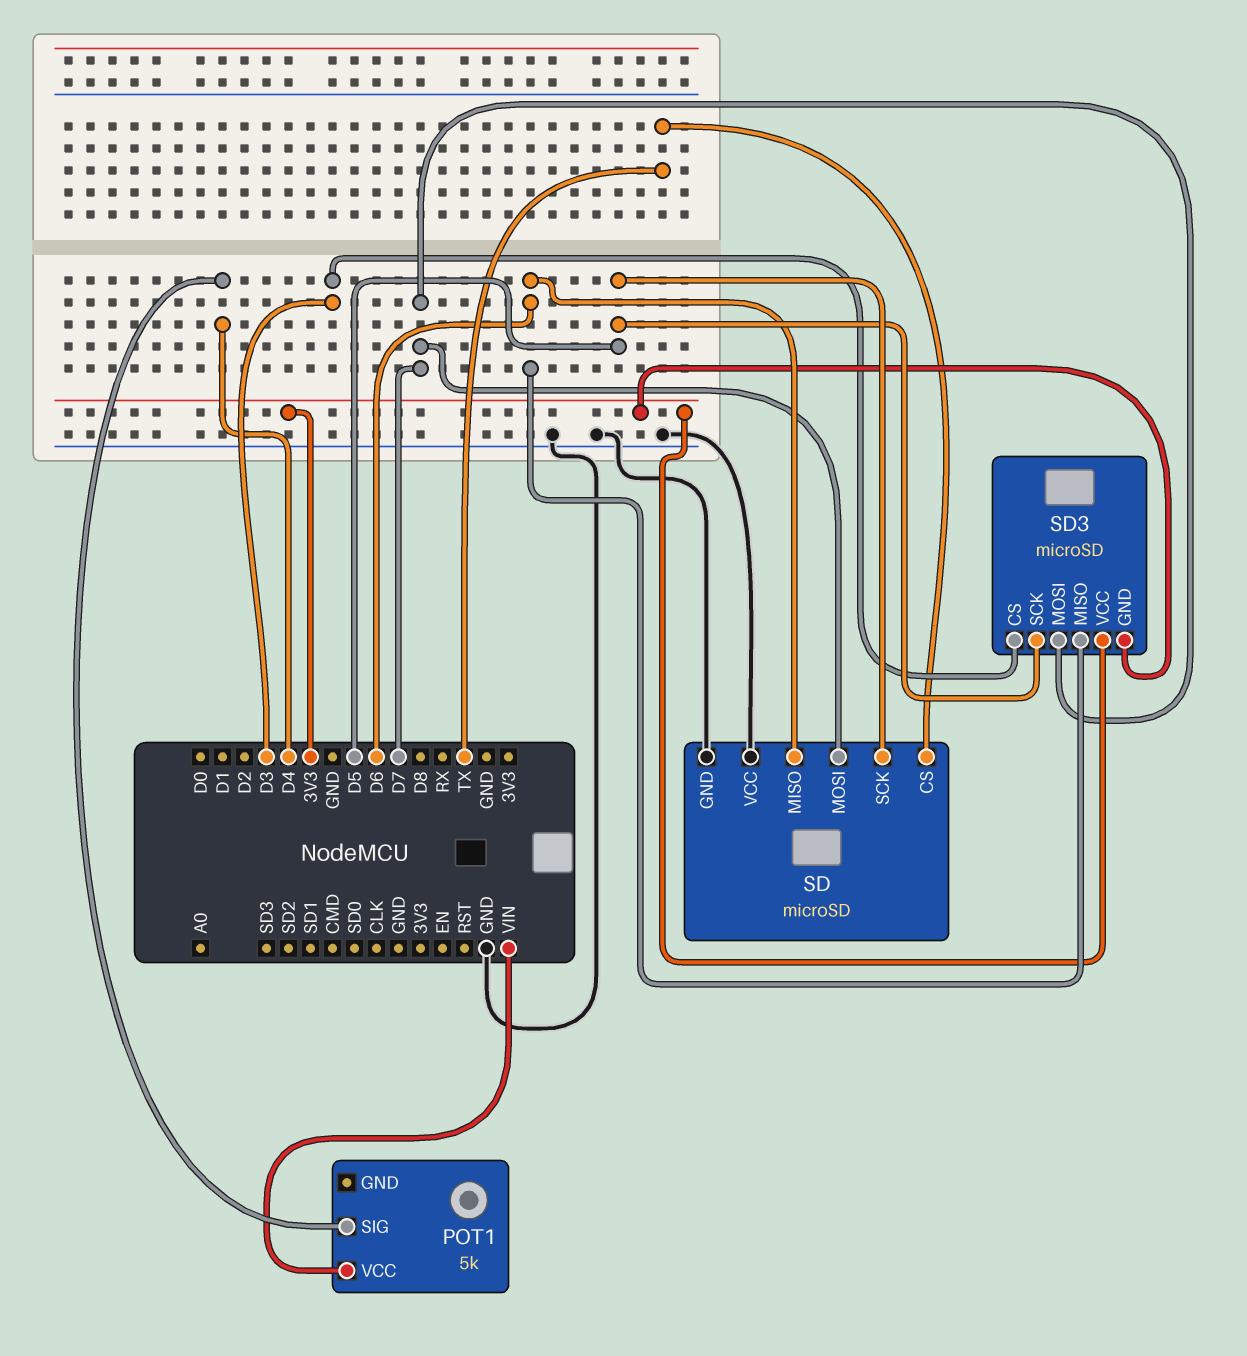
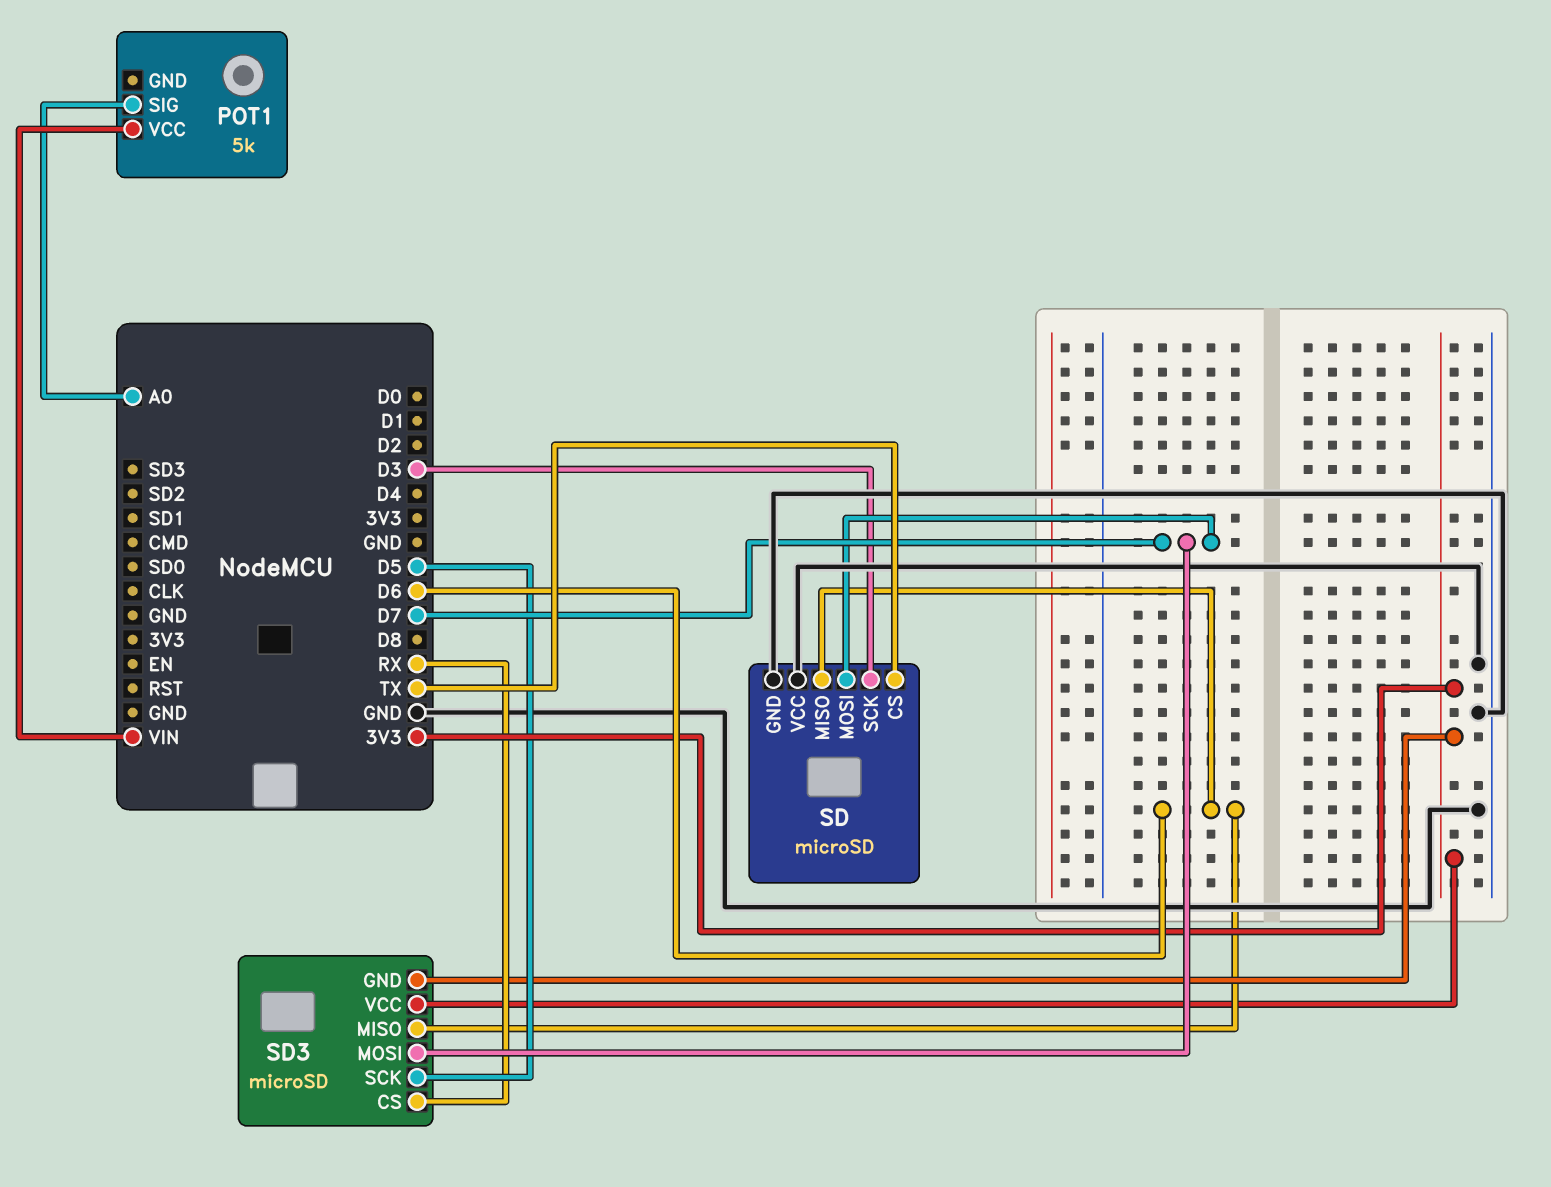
POT1 pin SIG: D4 -> A0
SD pin SCK: D5 -> D3
SD3 pin CS: D3 -> RX

